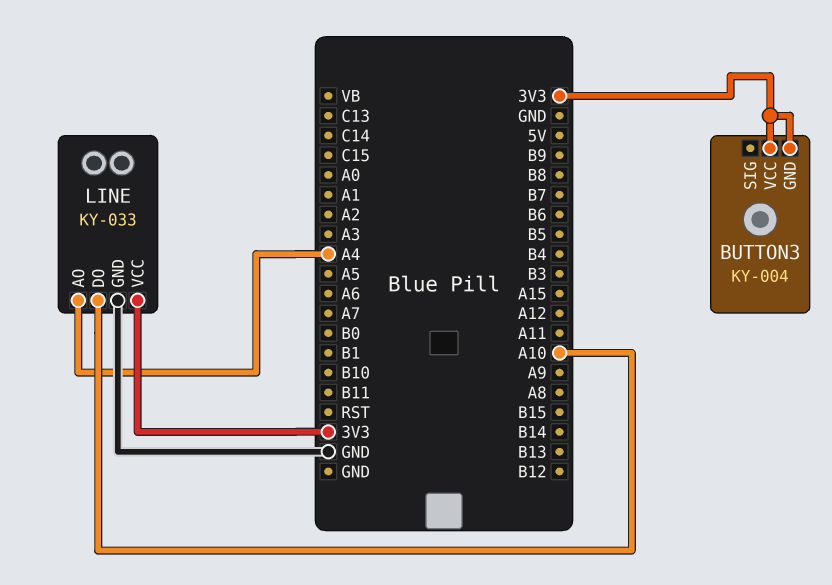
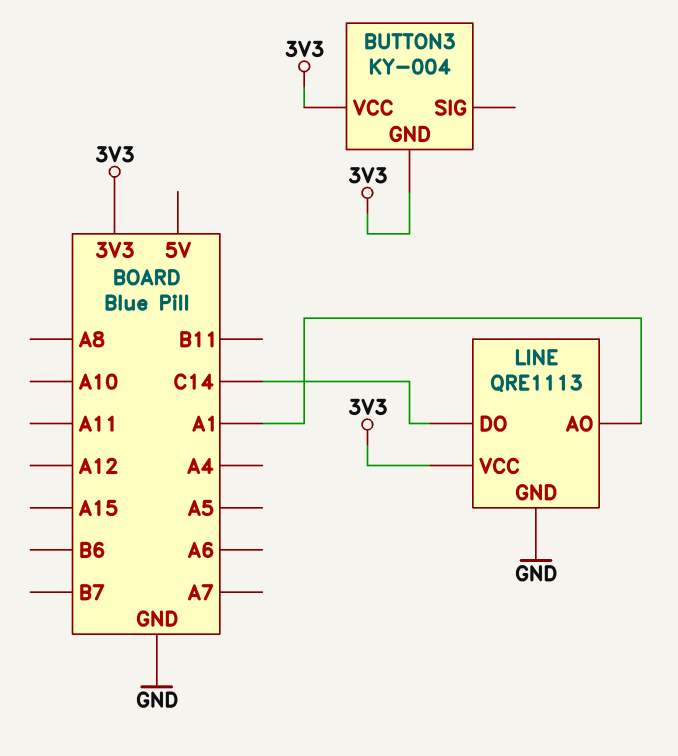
LINE: KY-033 -> QRE1113
LINE pin AO: A4 -> A1
LINE pin DO: A10 -> C14

